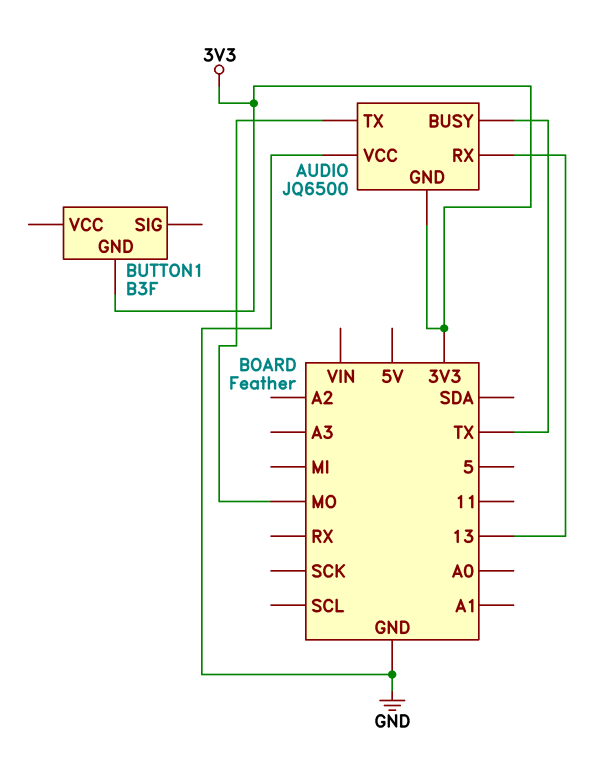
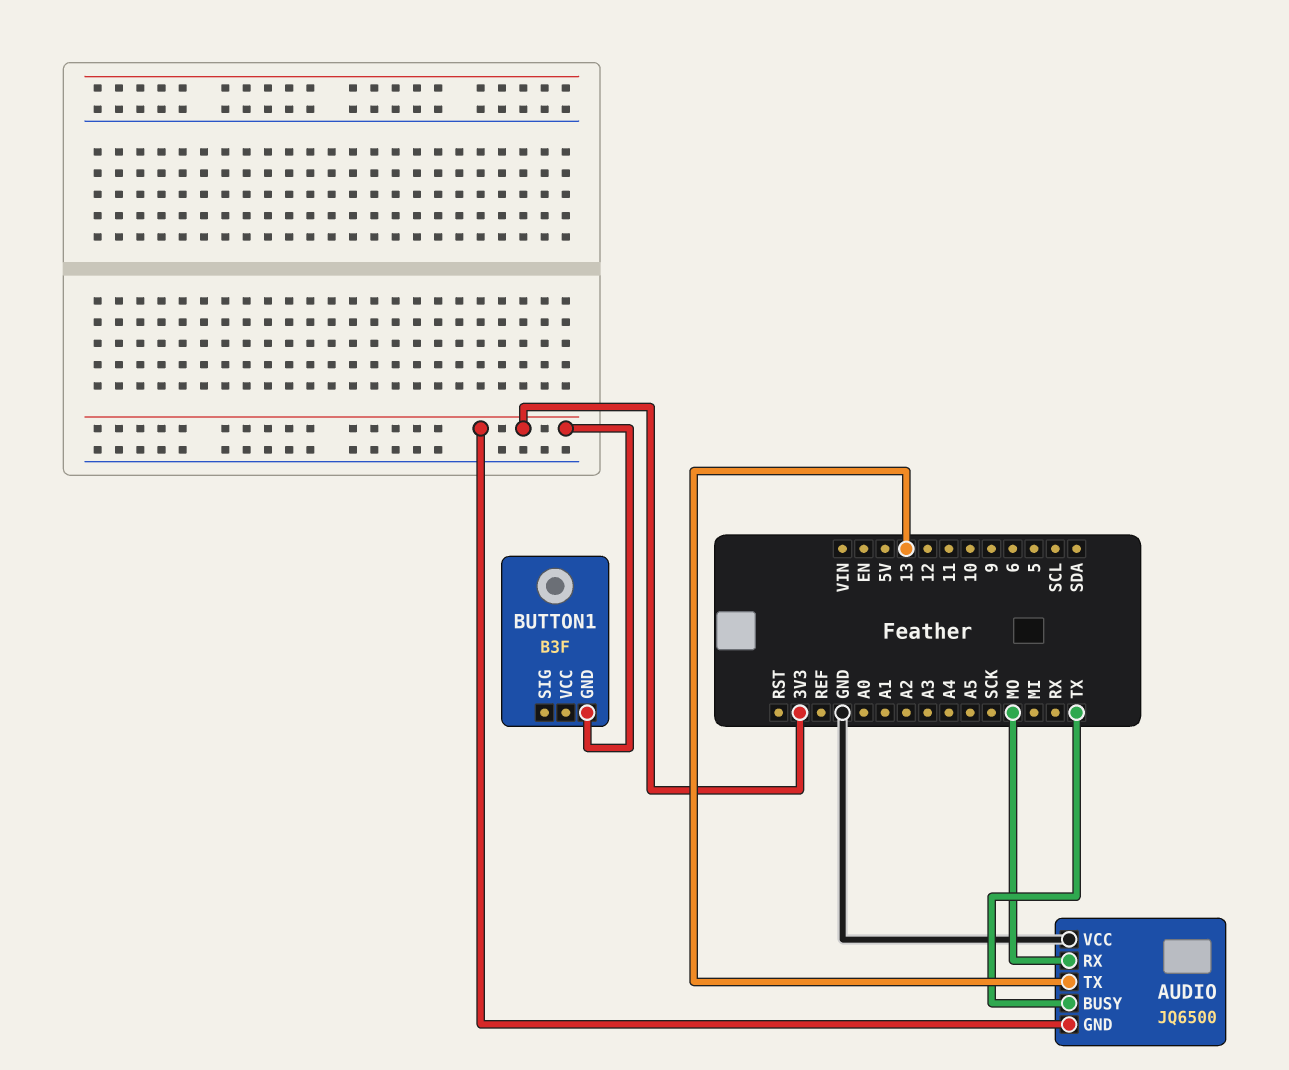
AUDIO pin RX: 13 -> MO
AUDIO pin TX: MO -> 13

